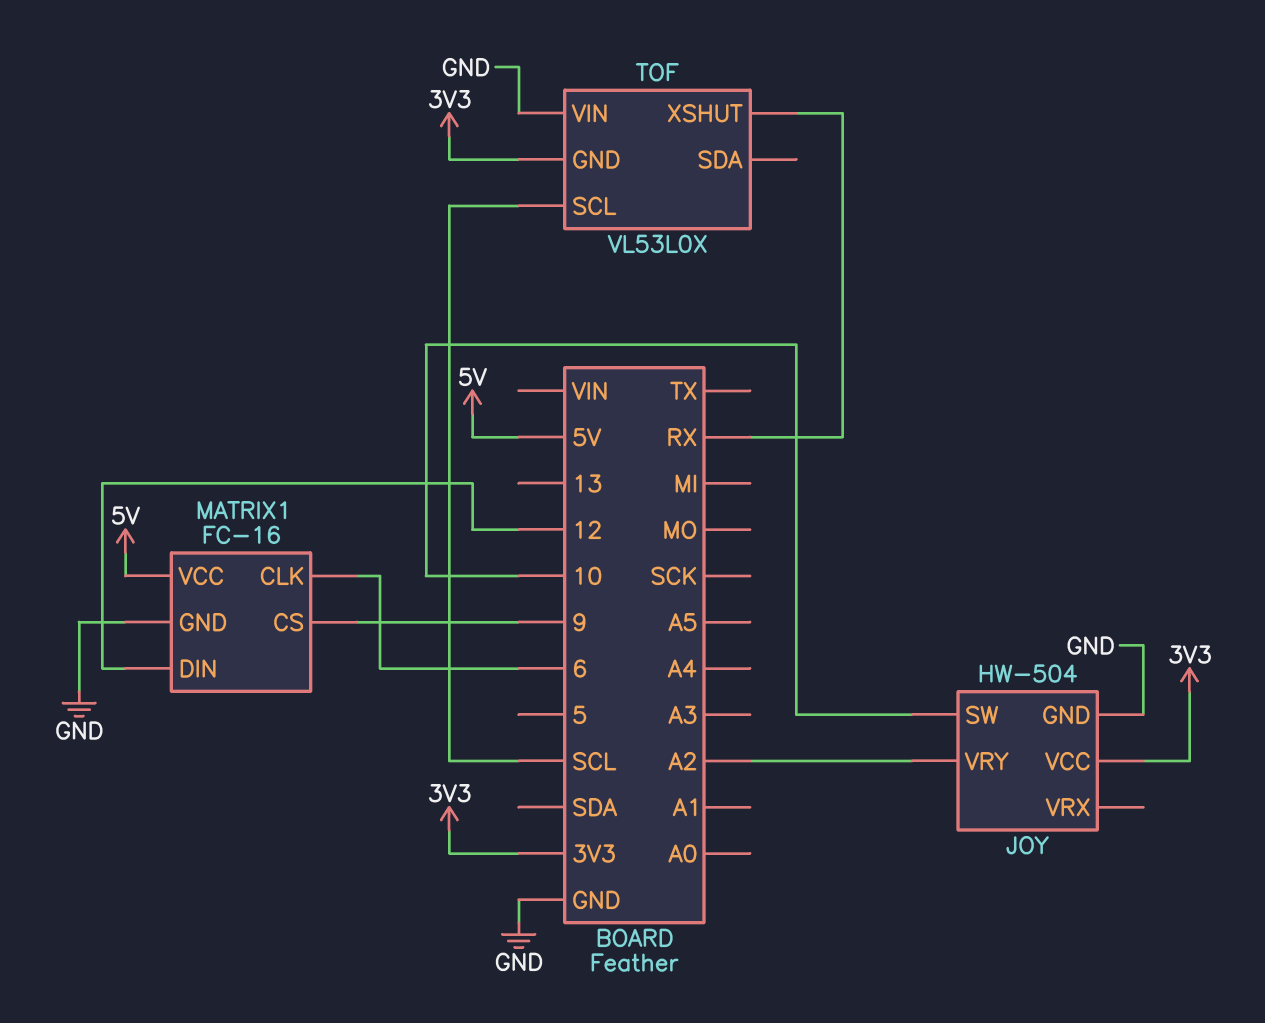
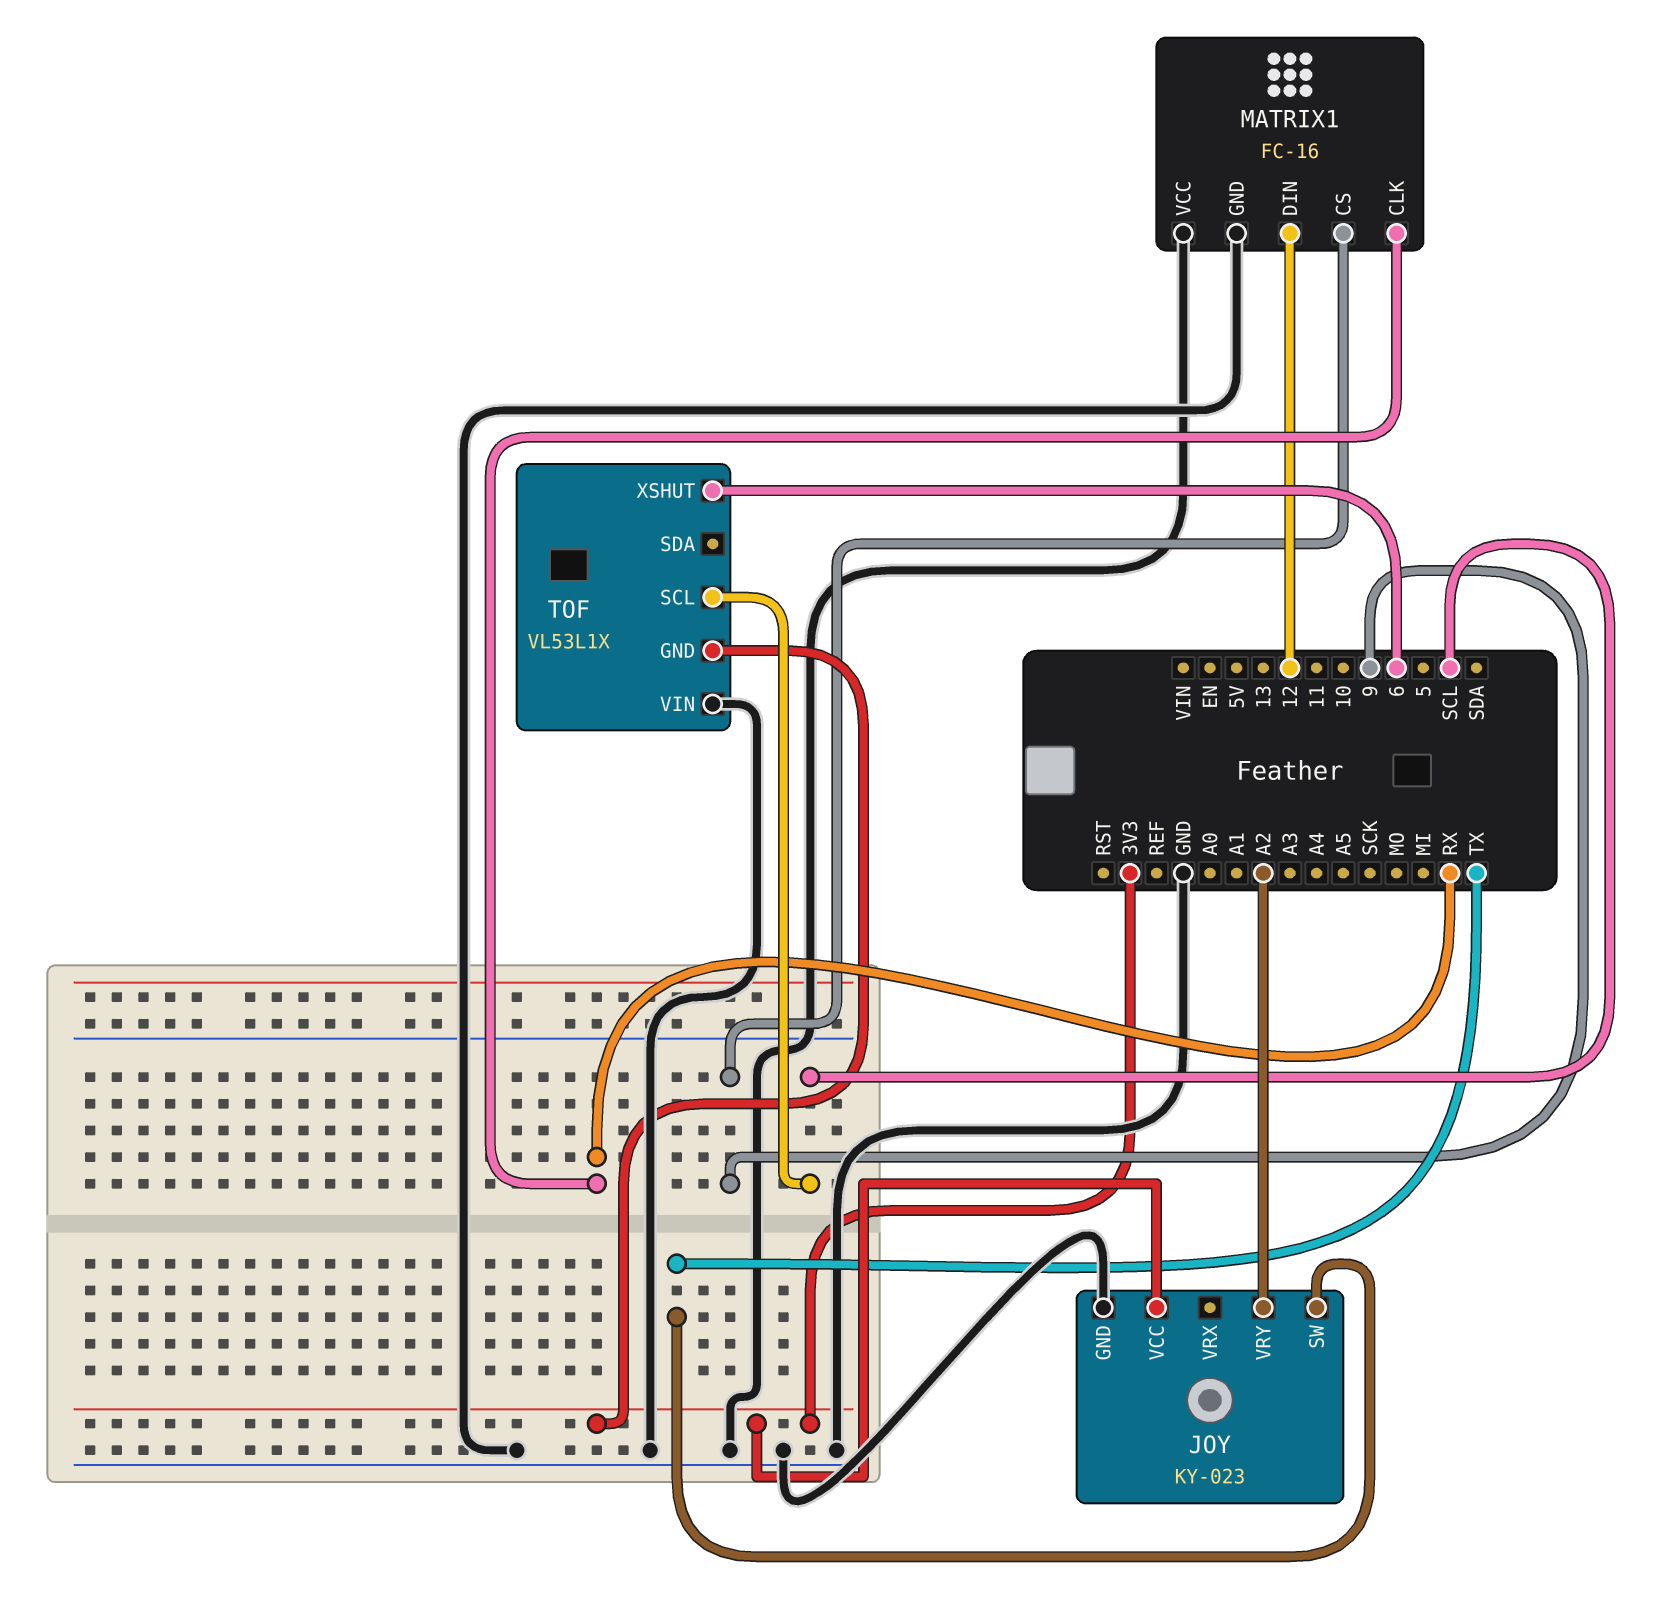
JOY: HW-504 -> KY-023
JOY pin SW: 10 -> TX
MATRIX1 pin CLK: 6 -> RX
MATRIX1 pin VCC: 5V -> GND
TOF: VL53L0X -> VL53L1X
TOF pin XSHUT: RX -> 6

